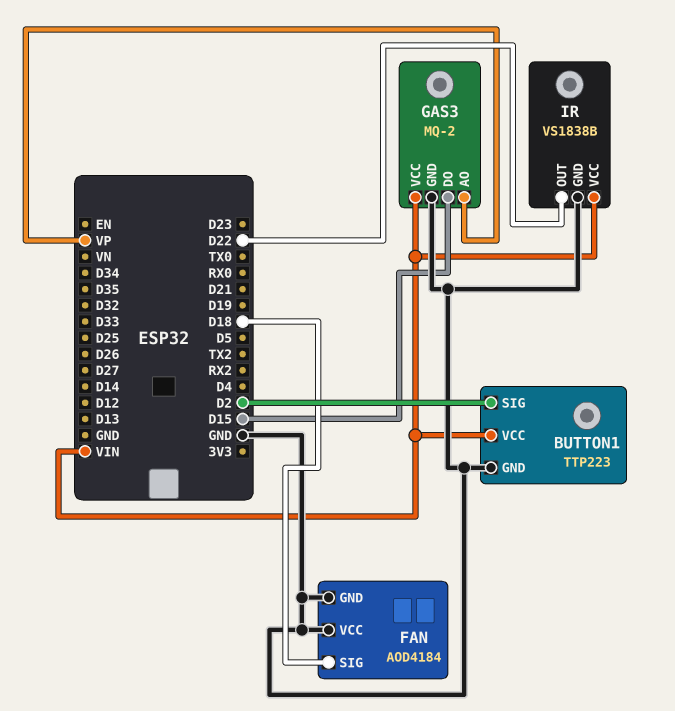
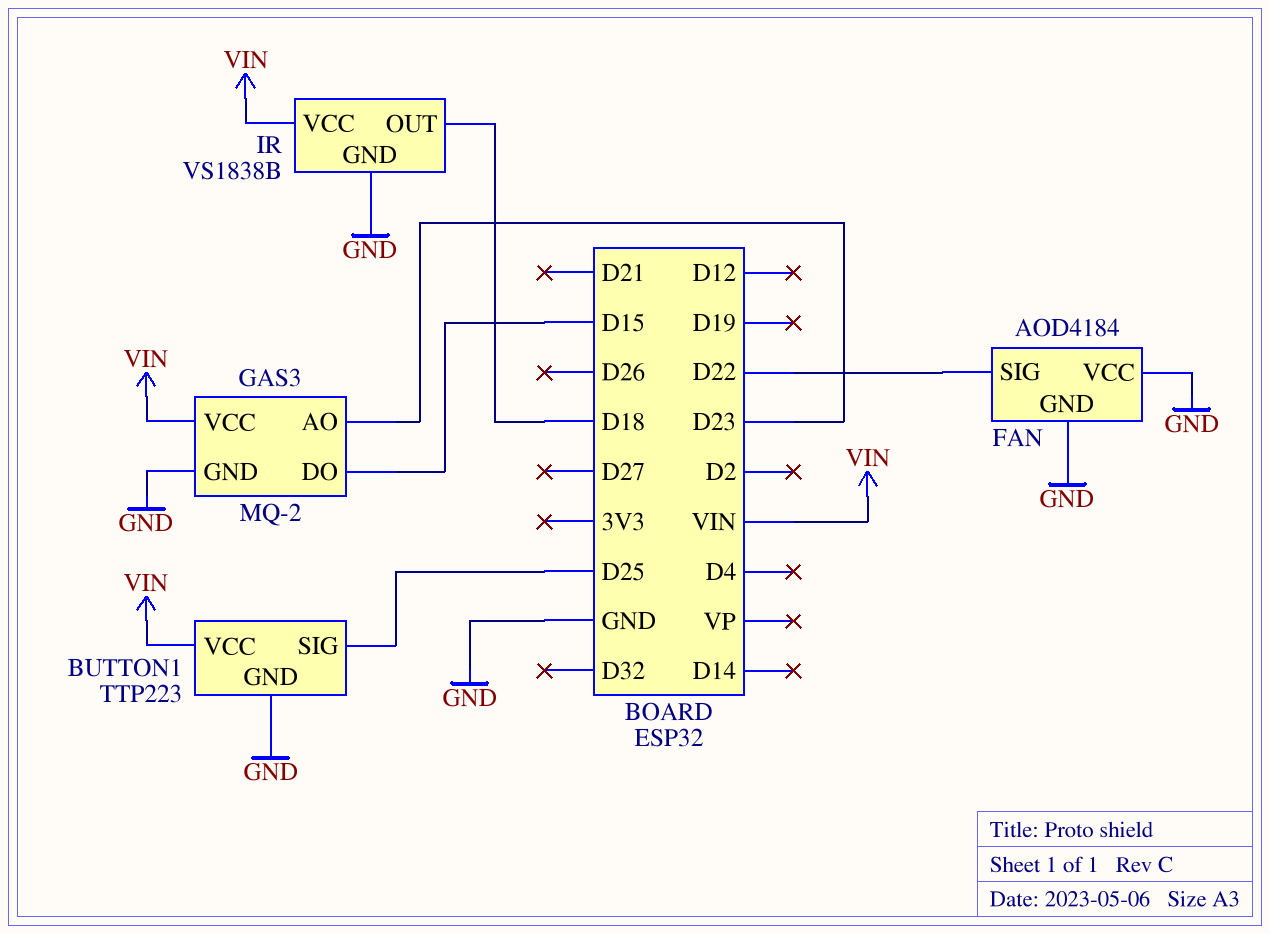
BUTTON1 pin SIG: D2 -> D25
FAN pin SIG: D18 -> D22
GAS3 pin AO: VP -> D23
IR pin OUT: D22 -> D18

